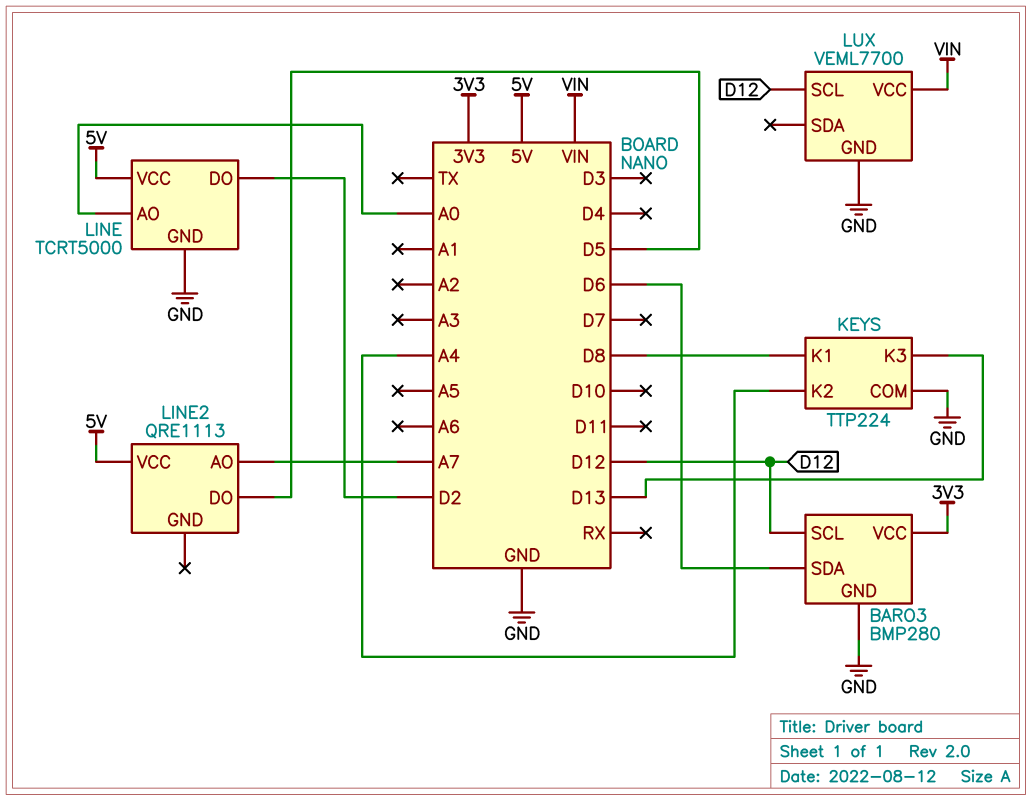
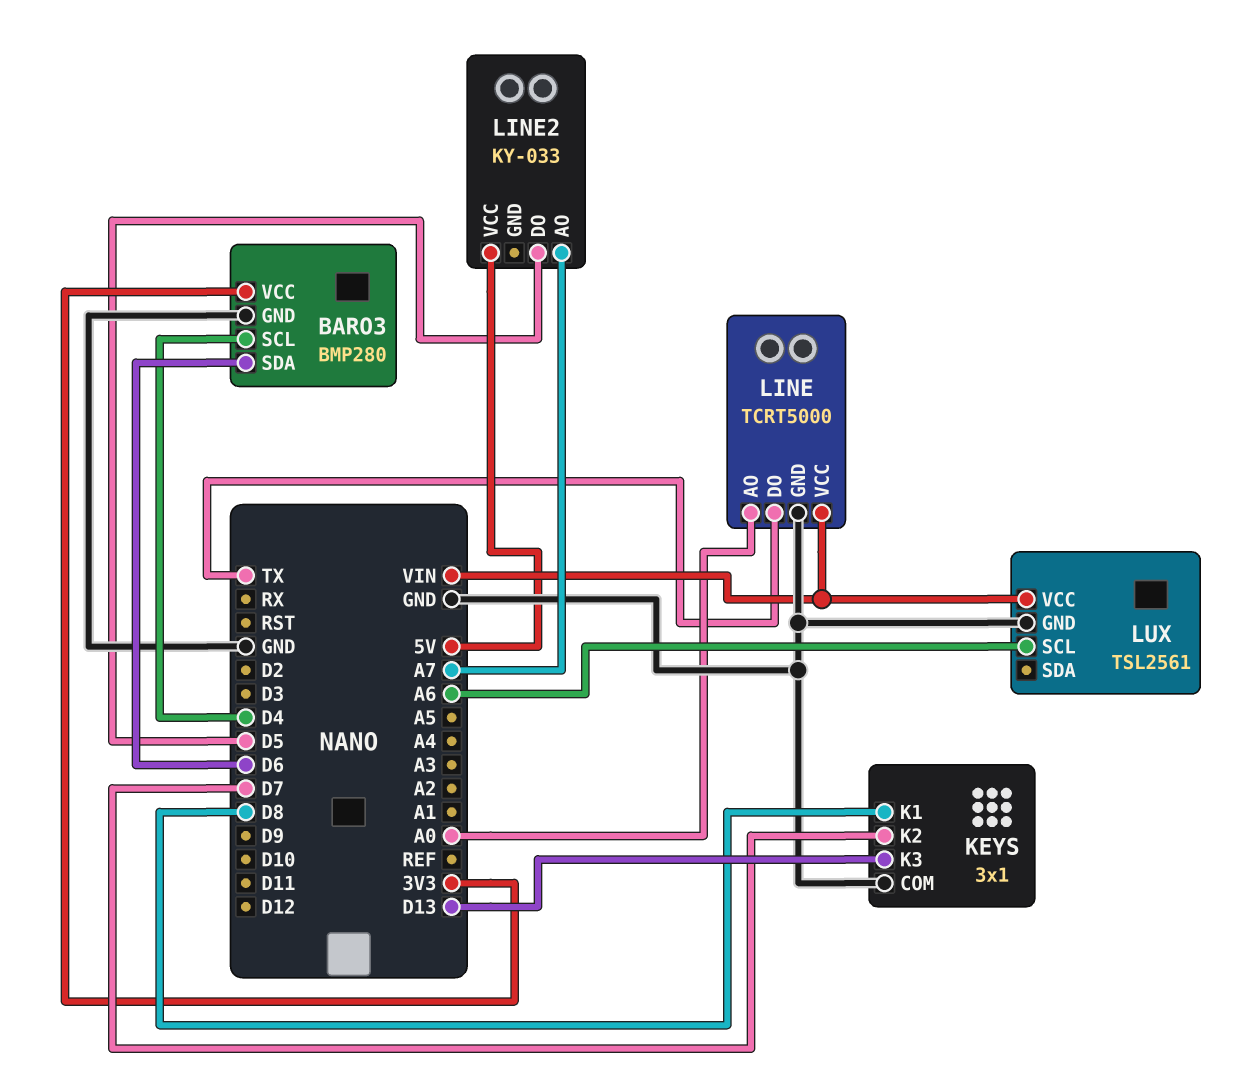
BARO3 pin SCL: D12 -> D4
KEYS: TTP224 -> 3x1
KEYS pin K2: A4 -> D7
LINE pin DO: D2 -> TX
LINE pin VCC: 5V -> VIN
LINE2: QRE1113 -> KY-033
LUX: VEML7700 -> TSL2561
LUX pin SCL: D12 -> A6

